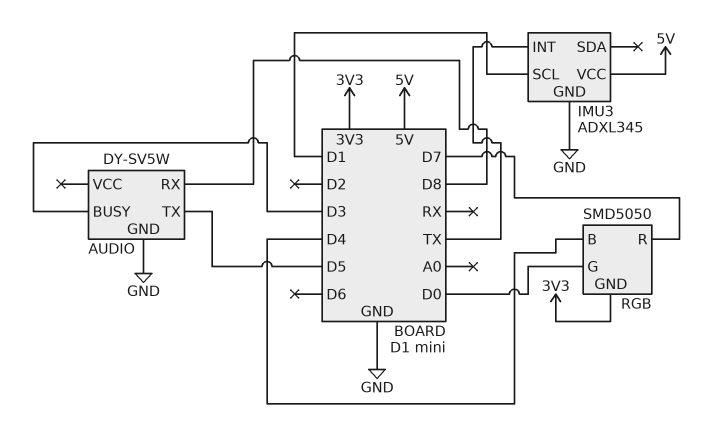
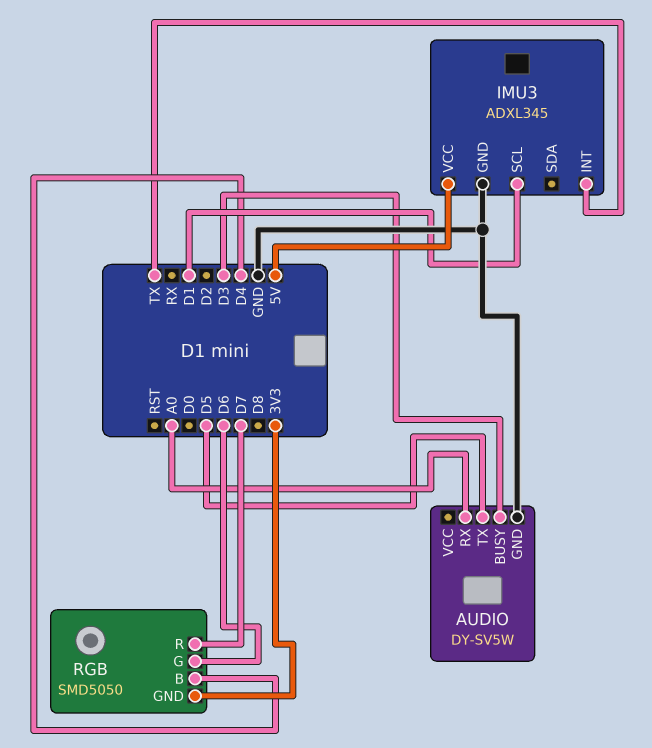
AUDIO pin RX: D8 -> A0
RGB pin G: D0 -> D6

